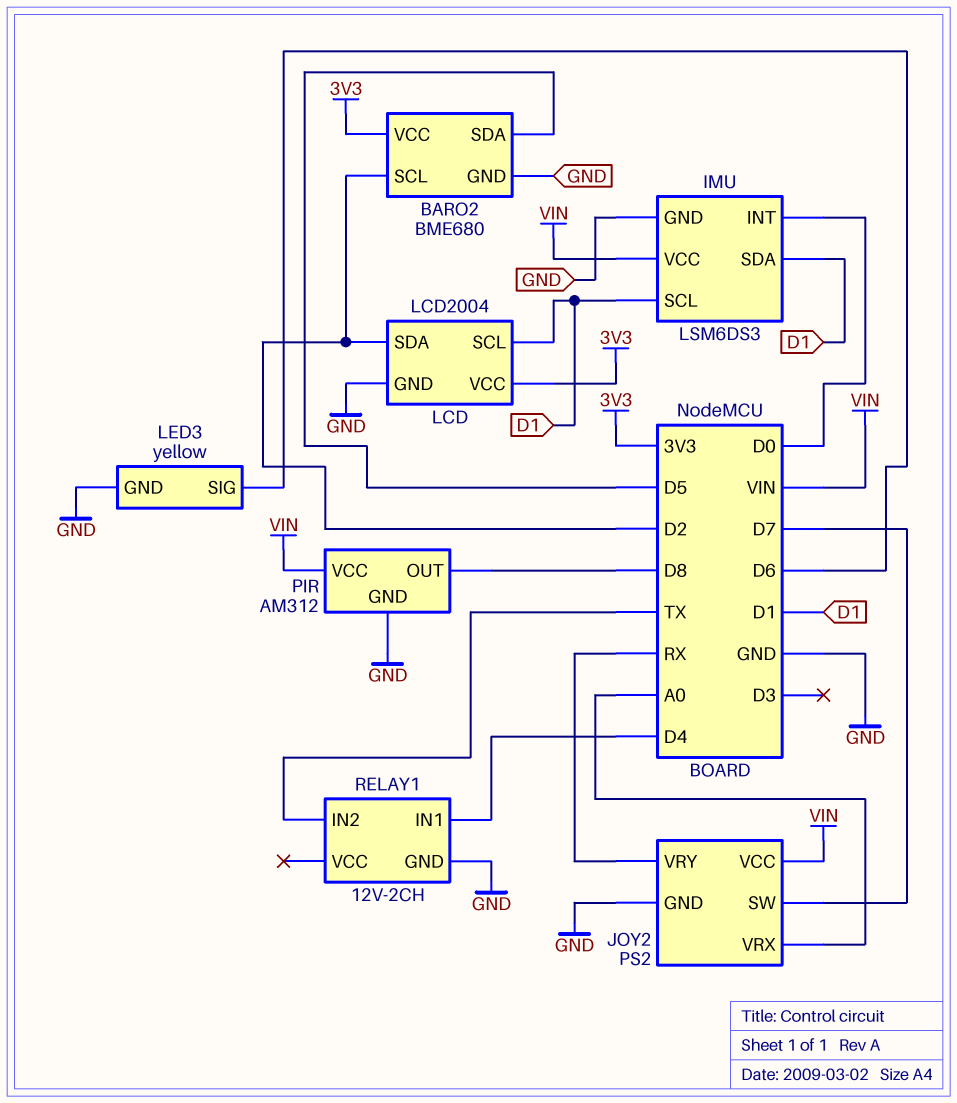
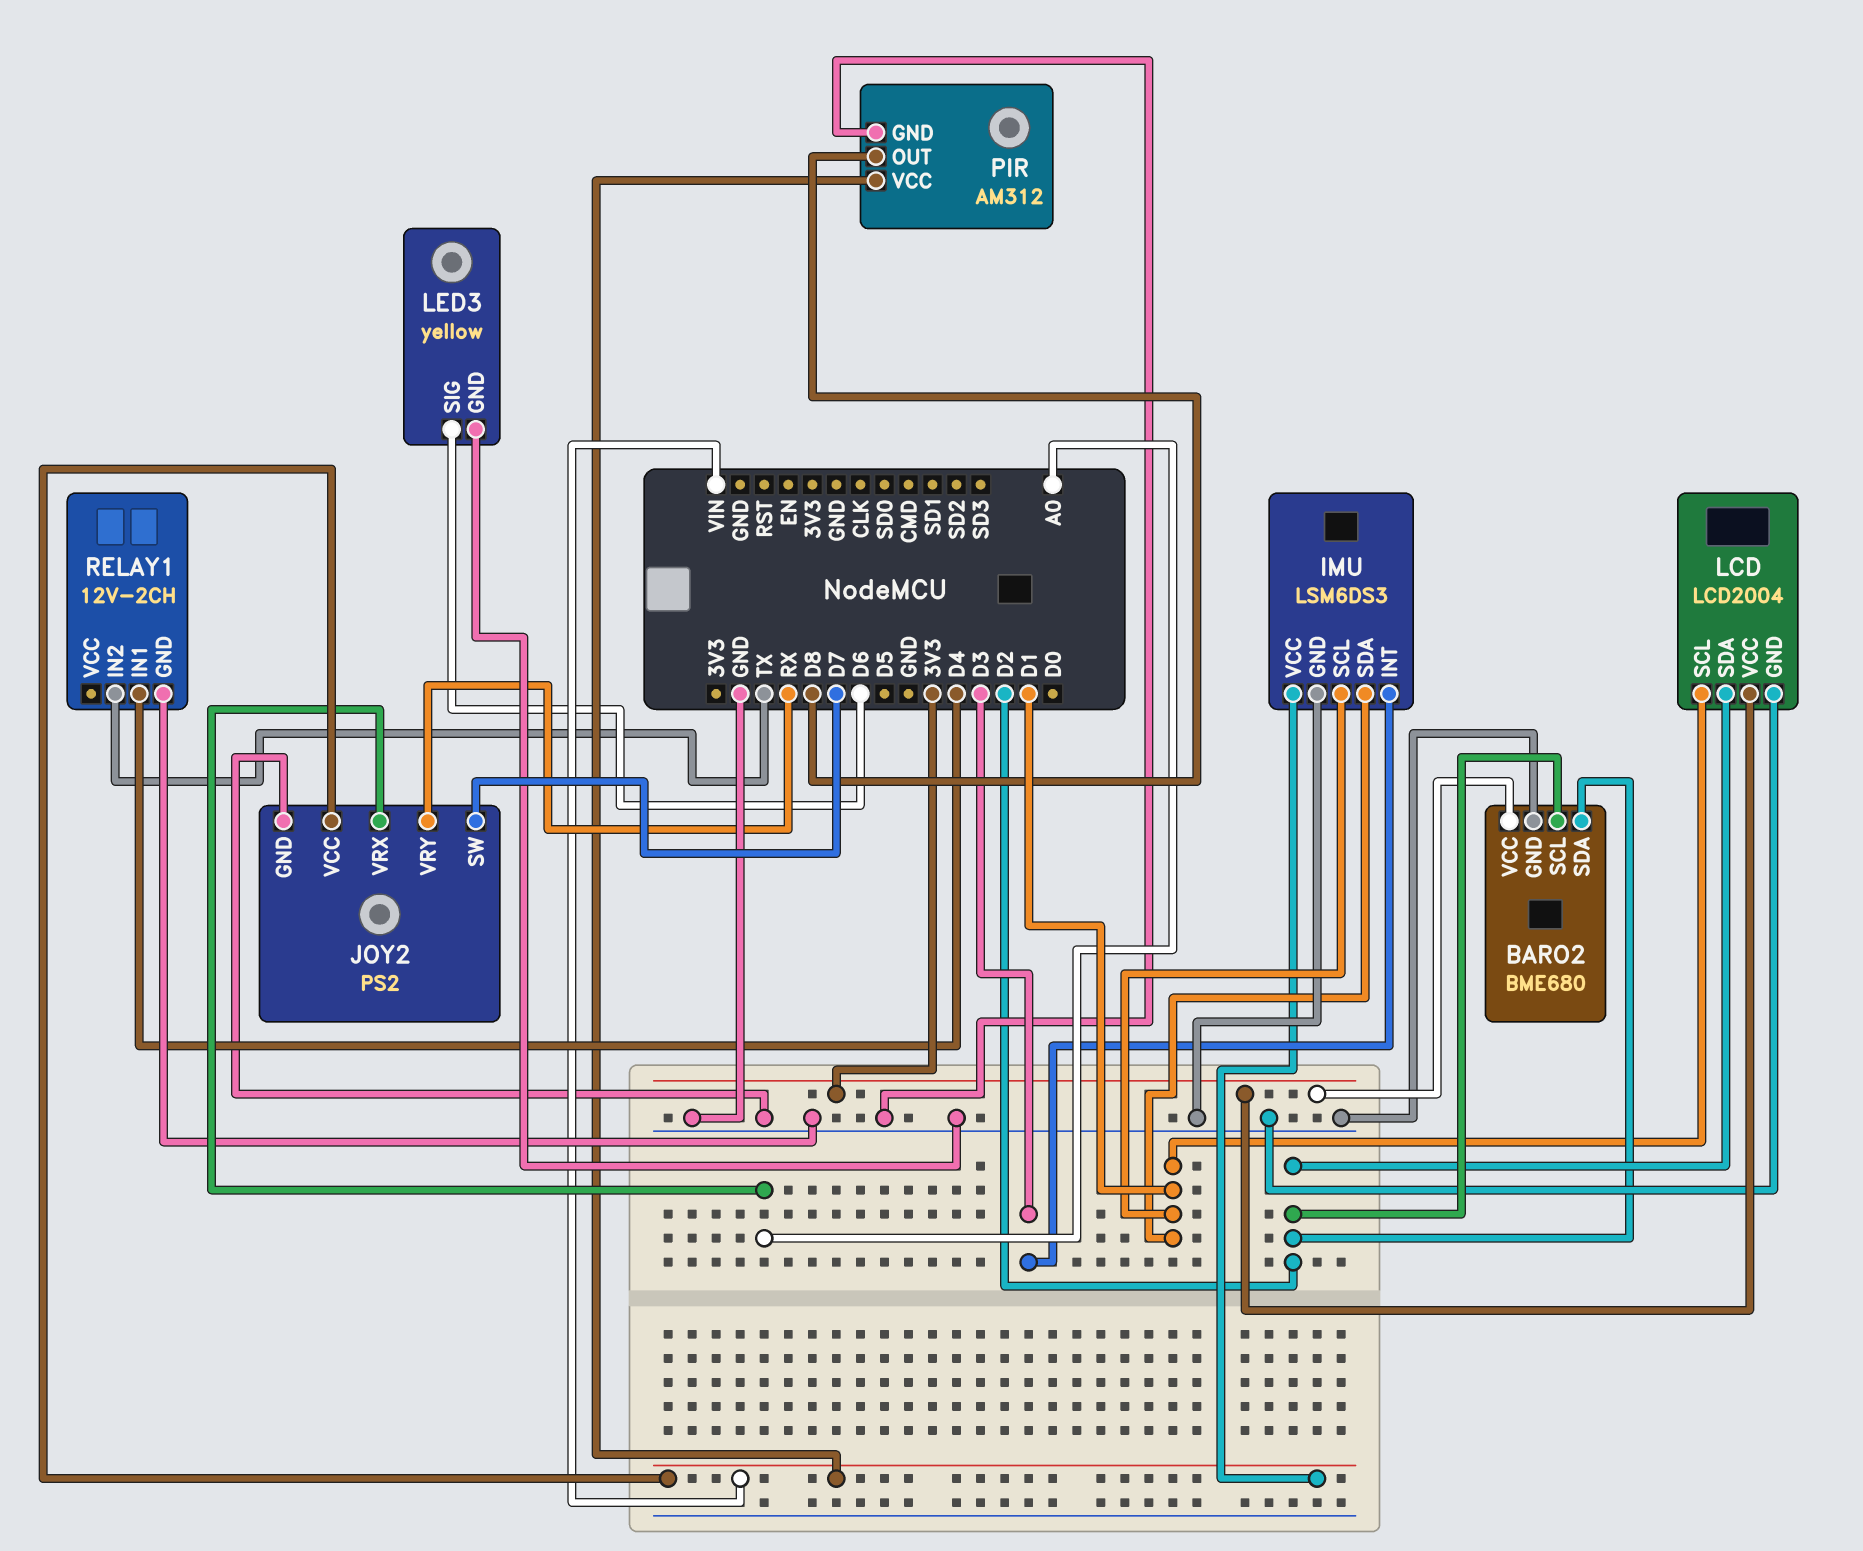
BARO2 pin SDA: D5 -> D2
IMU pin INT: D0 -> D3

